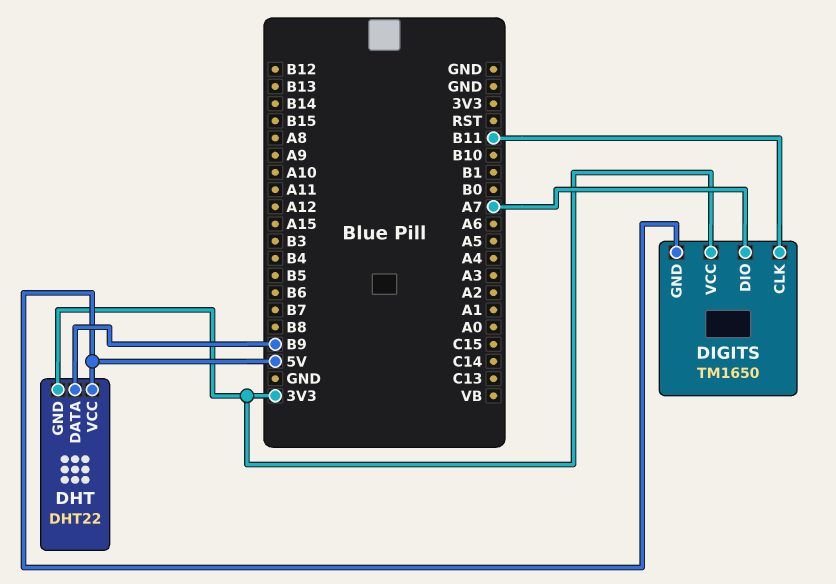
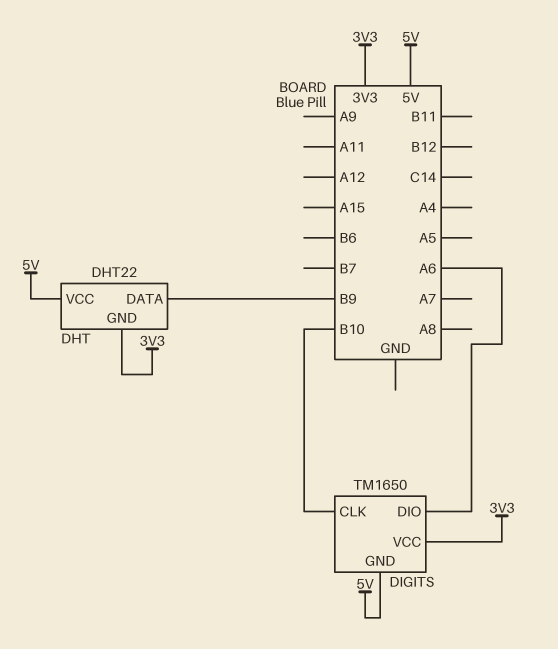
DIGITS pin CLK: B11 -> B10
DIGITS pin DIO: A7 -> A6

